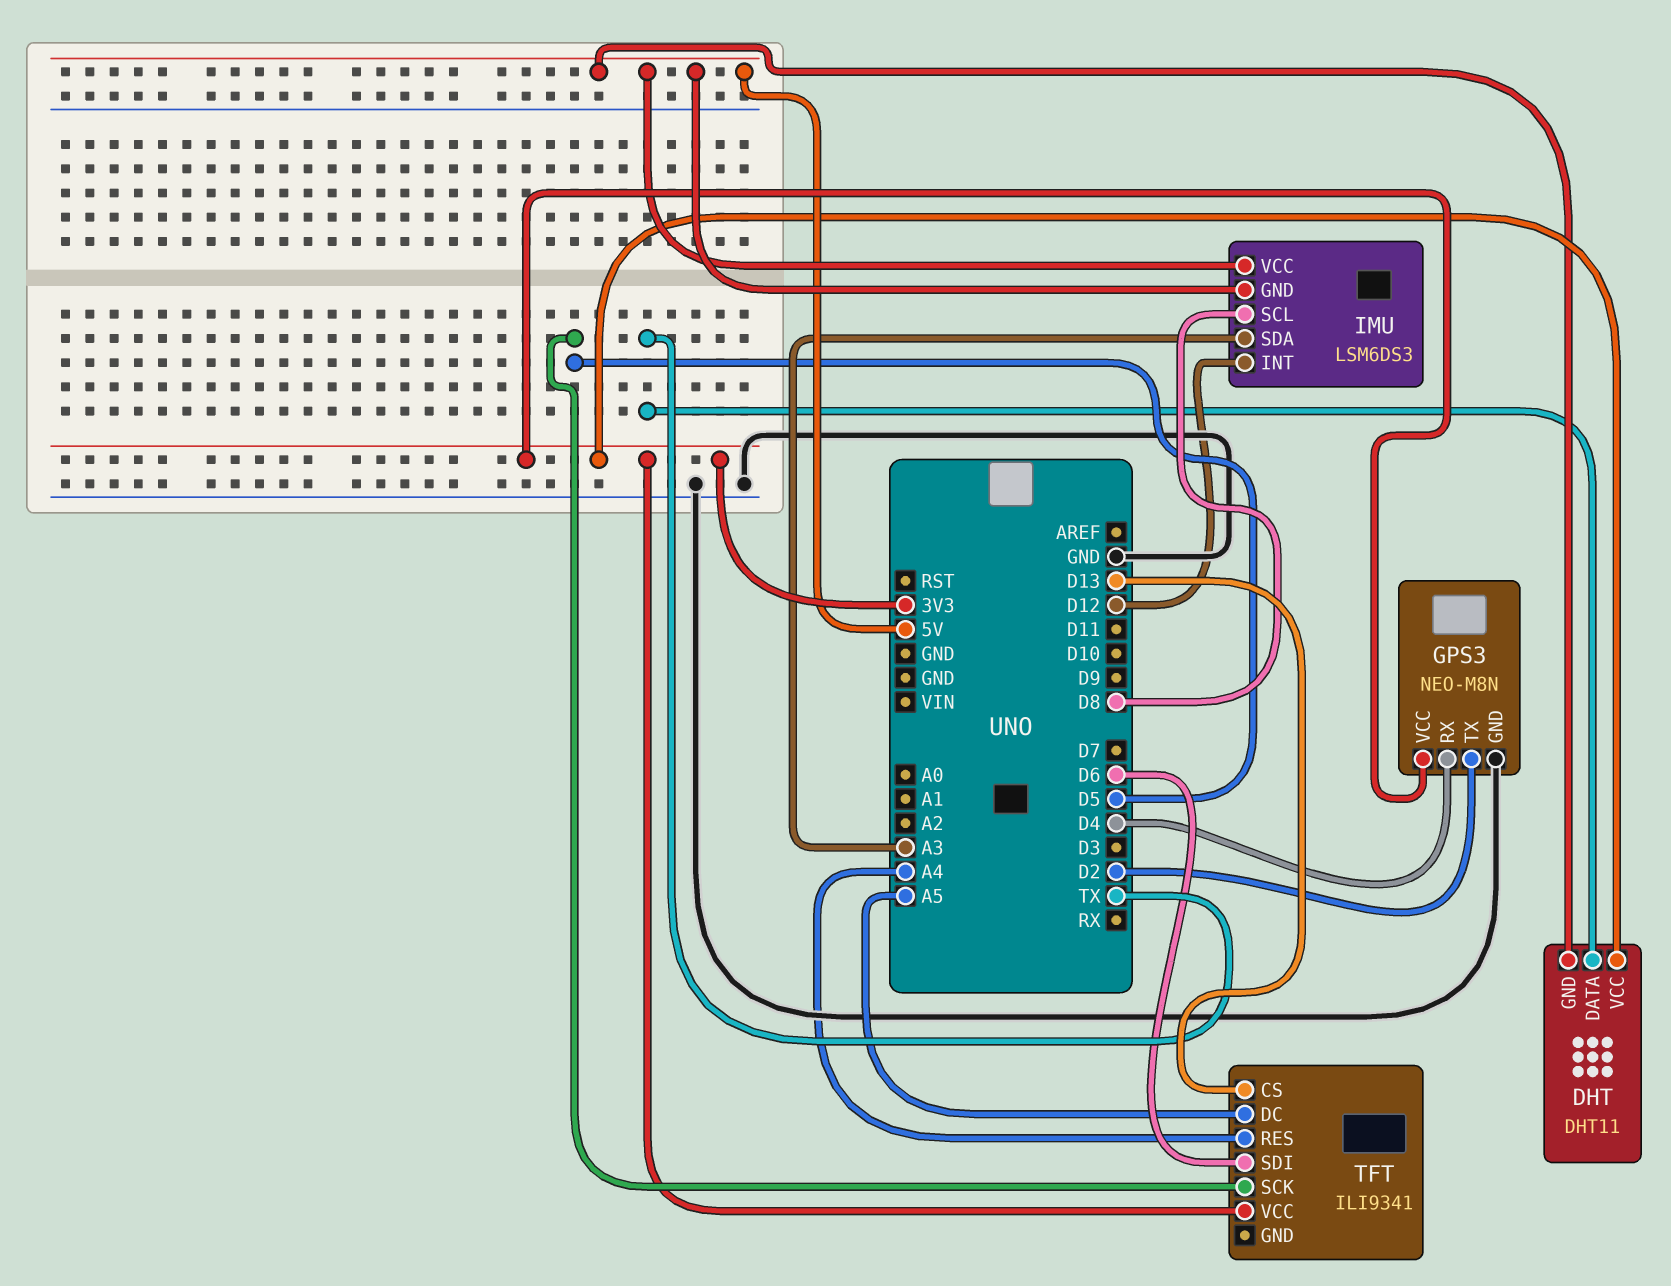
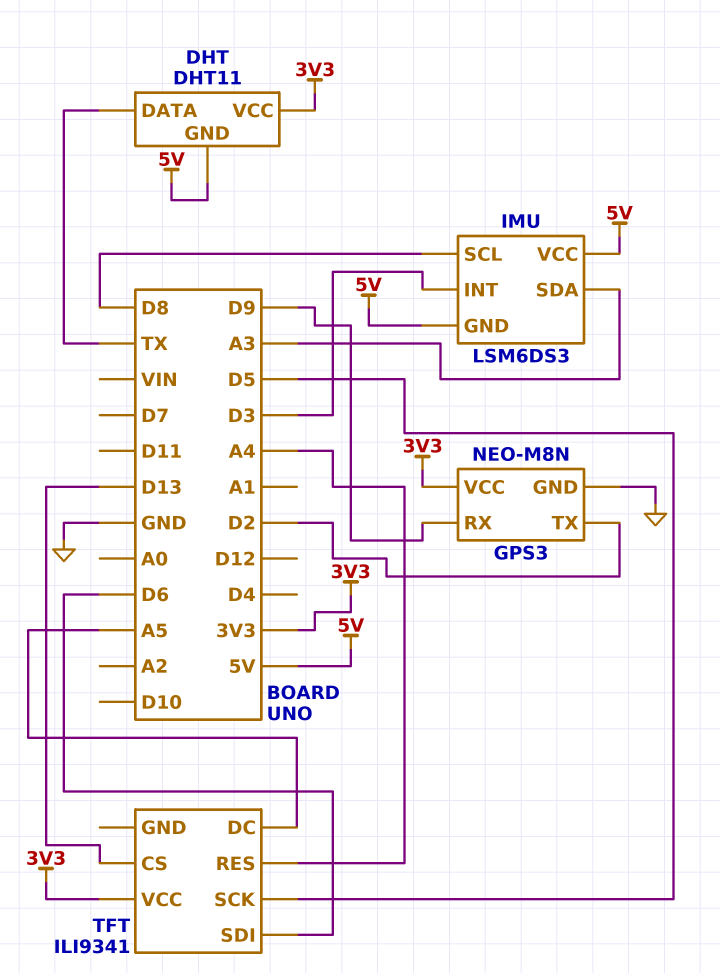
GPS3 pin RX: D4 -> D9
IMU pin INT: D12 -> D3

